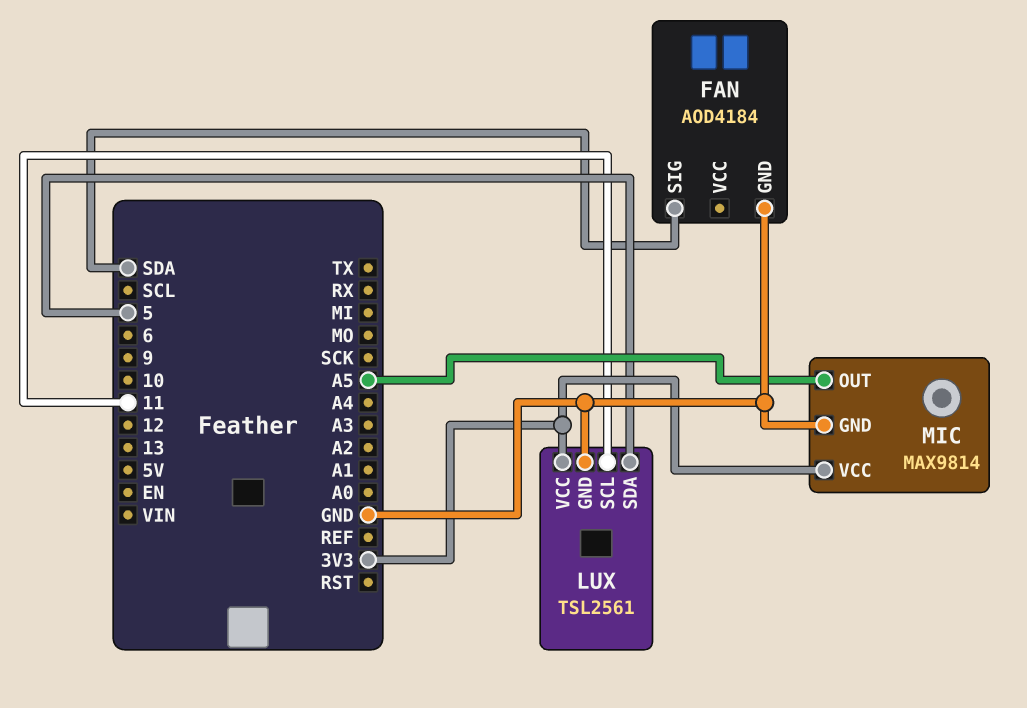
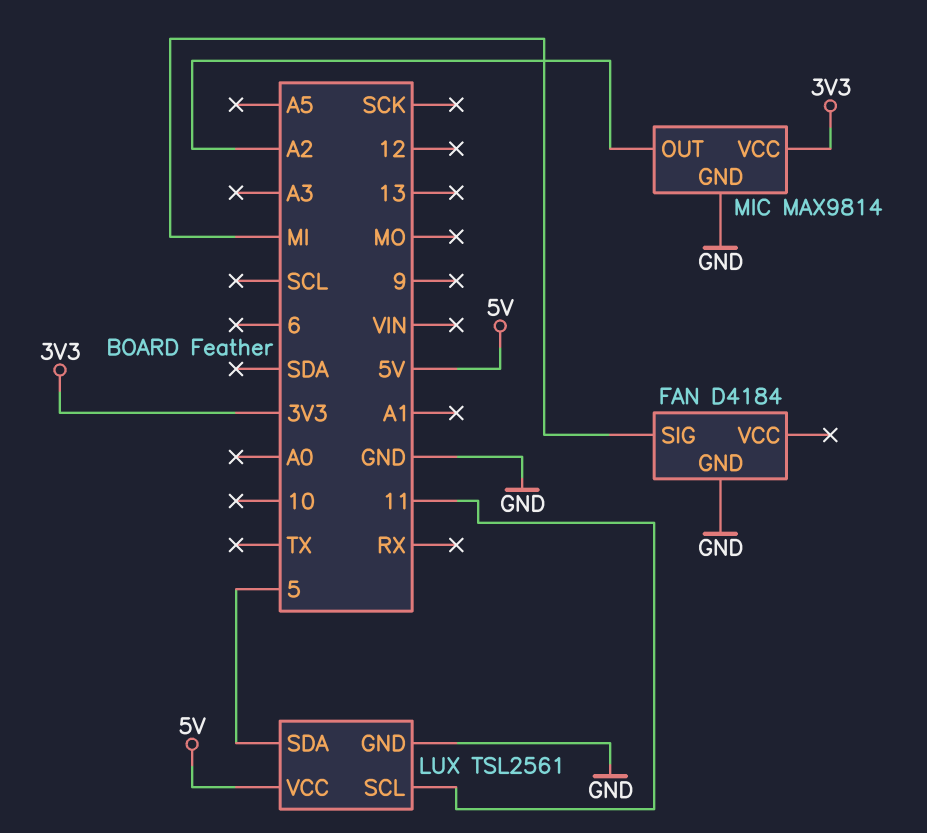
FAN: AOD4184 -> D4184
FAN pin SIG: SDA -> MI
LUX pin VCC: 3V3 -> 5V
MIC pin OUT: A5 -> A2

